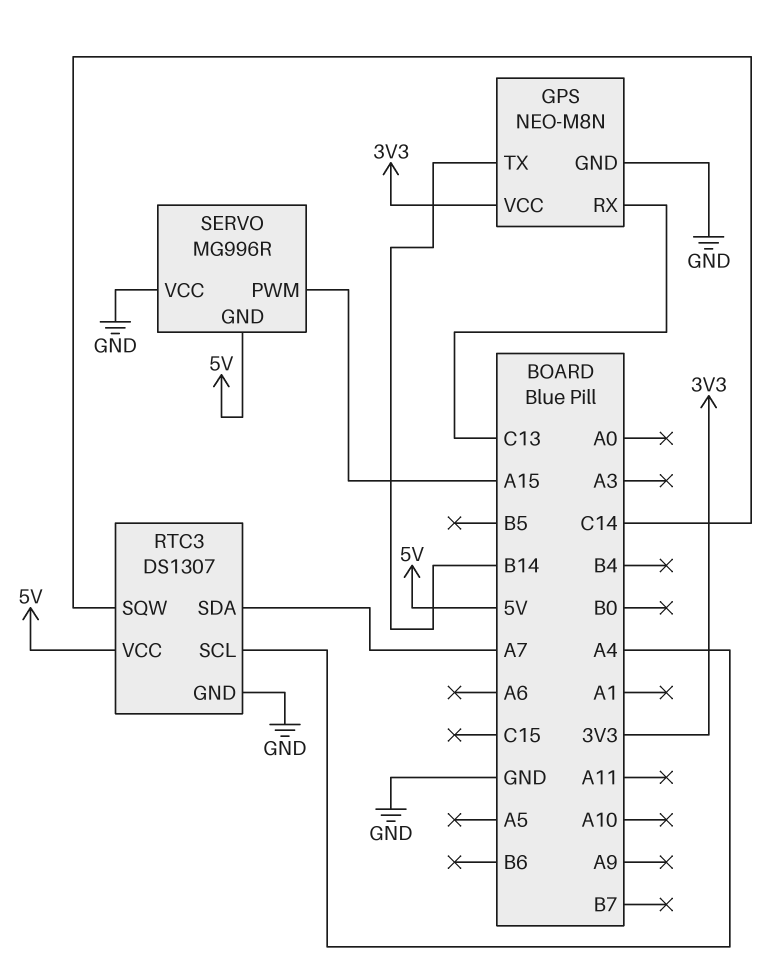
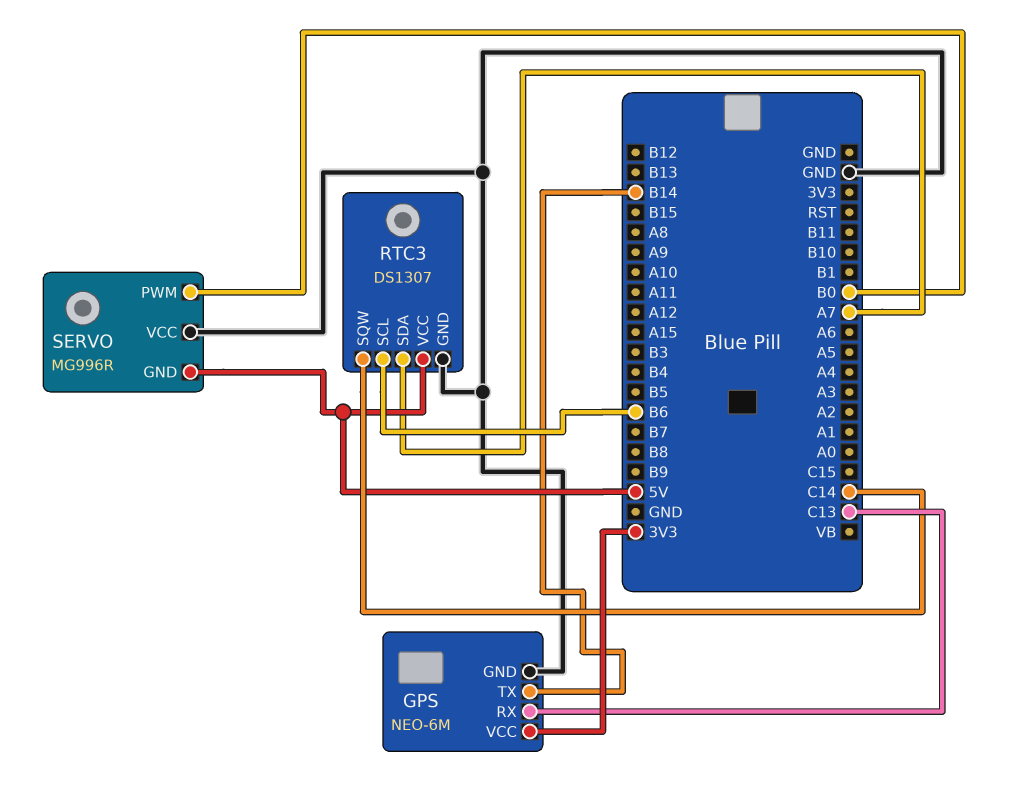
GPS: NEO-M8N -> NEO-6M
RTC3 pin SCL: A4 -> B6
SERVO pin PWM: A15 -> B0

